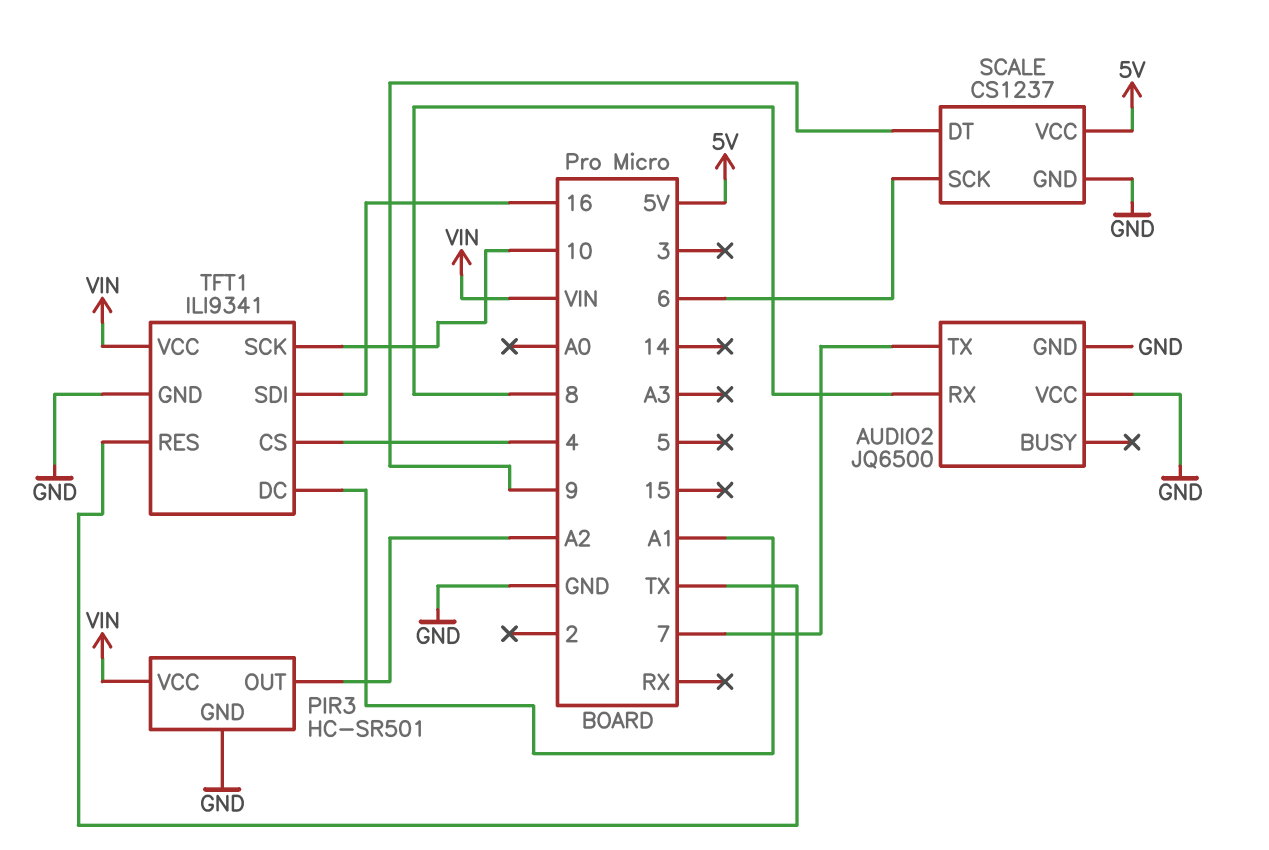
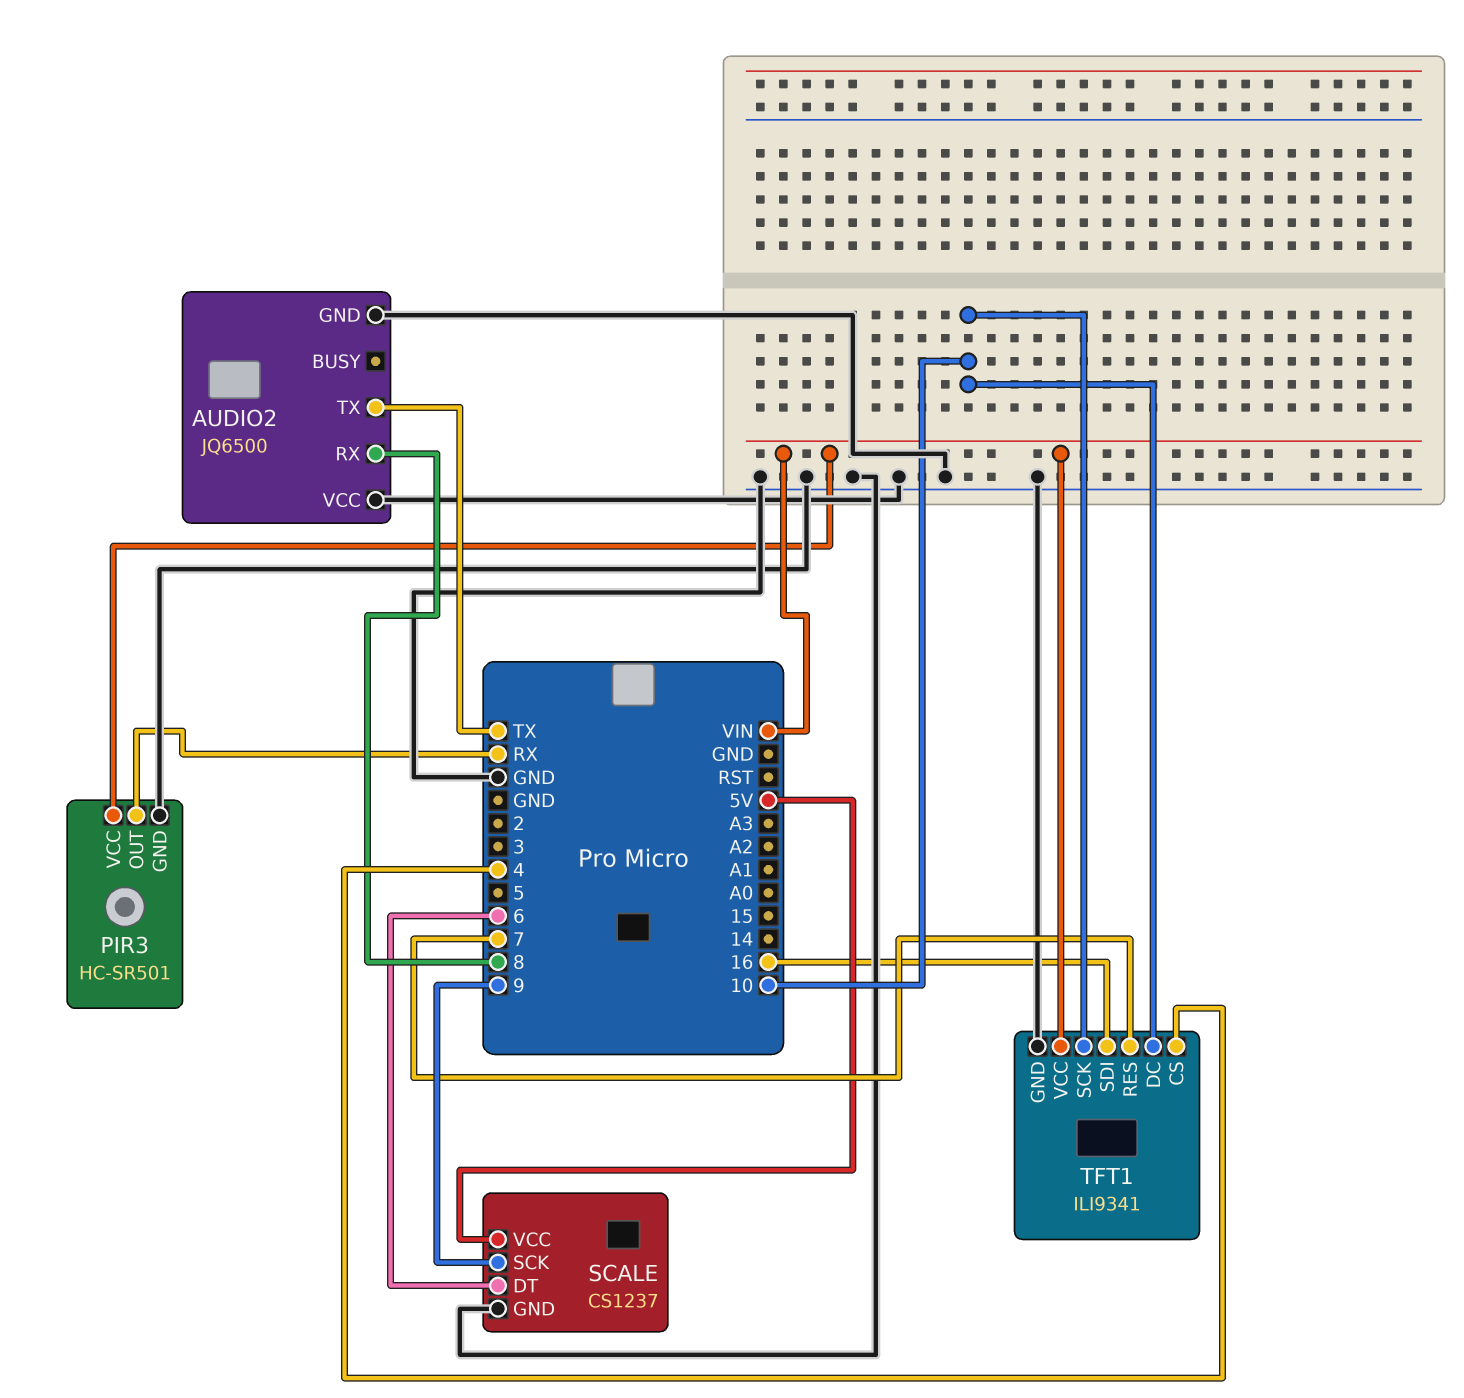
AUDIO2 pin TX: 7 -> TX
PIR3 pin OUT: A2 -> RX
SCALE pin DT: 9 -> 6
SCALE pin SCK: 6 -> 9
TFT1 pin DC: A1 -> 10
TFT1 pin RES: TX -> 7

